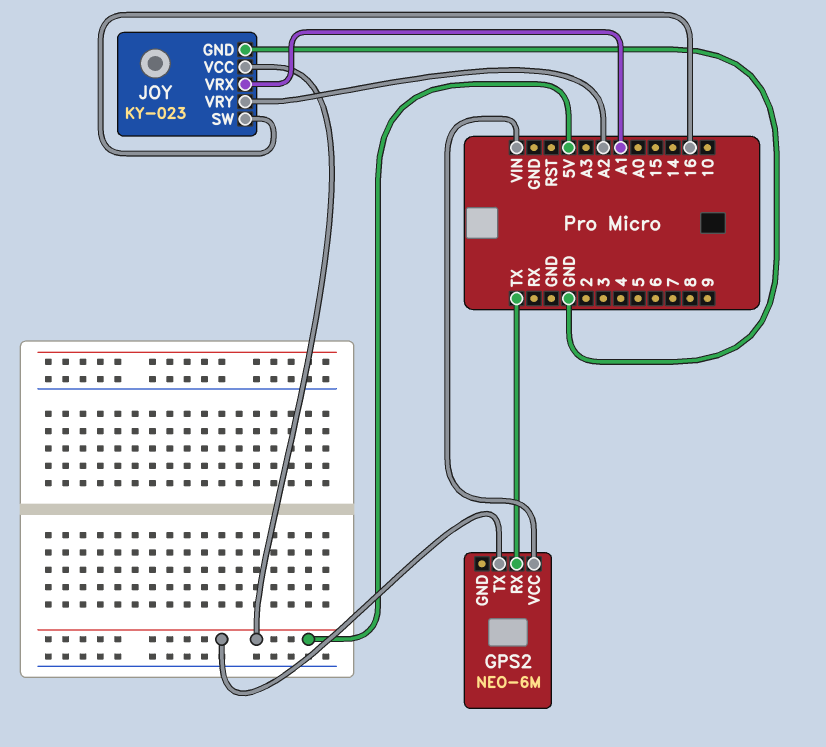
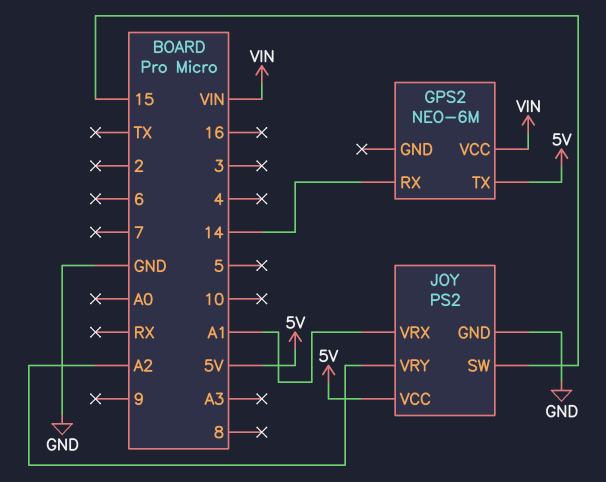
GPS2 pin RX: TX -> 14
JOY: KY-023 -> PS2
JOY pin SW: 16 -> 15

